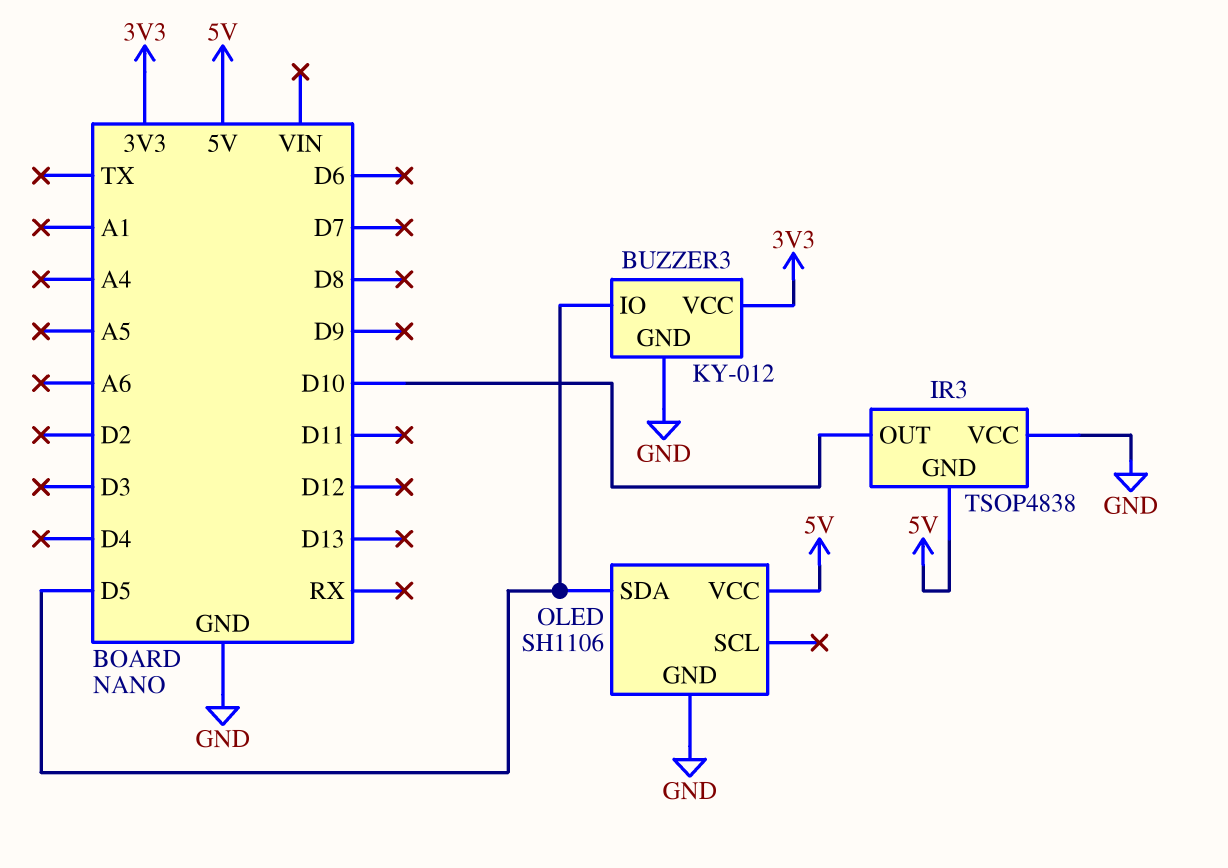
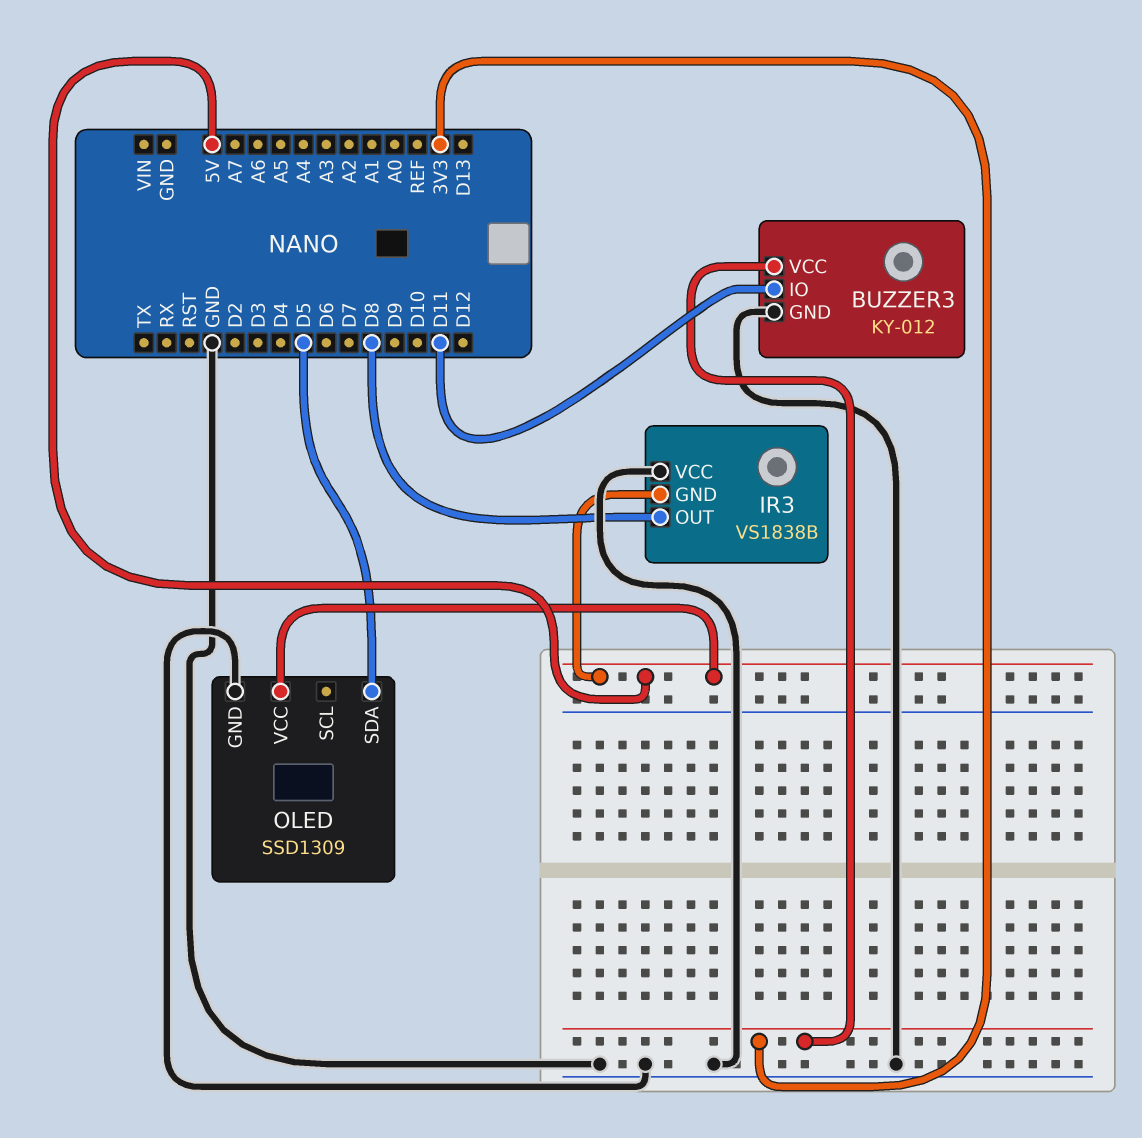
BUZZER3 pin IO: D5 -> D11
IR3: TSOP4838 -> VS1838B
IR3 pin OUT: D10 -> D8
OLED: SH1106 -> SSD1309

